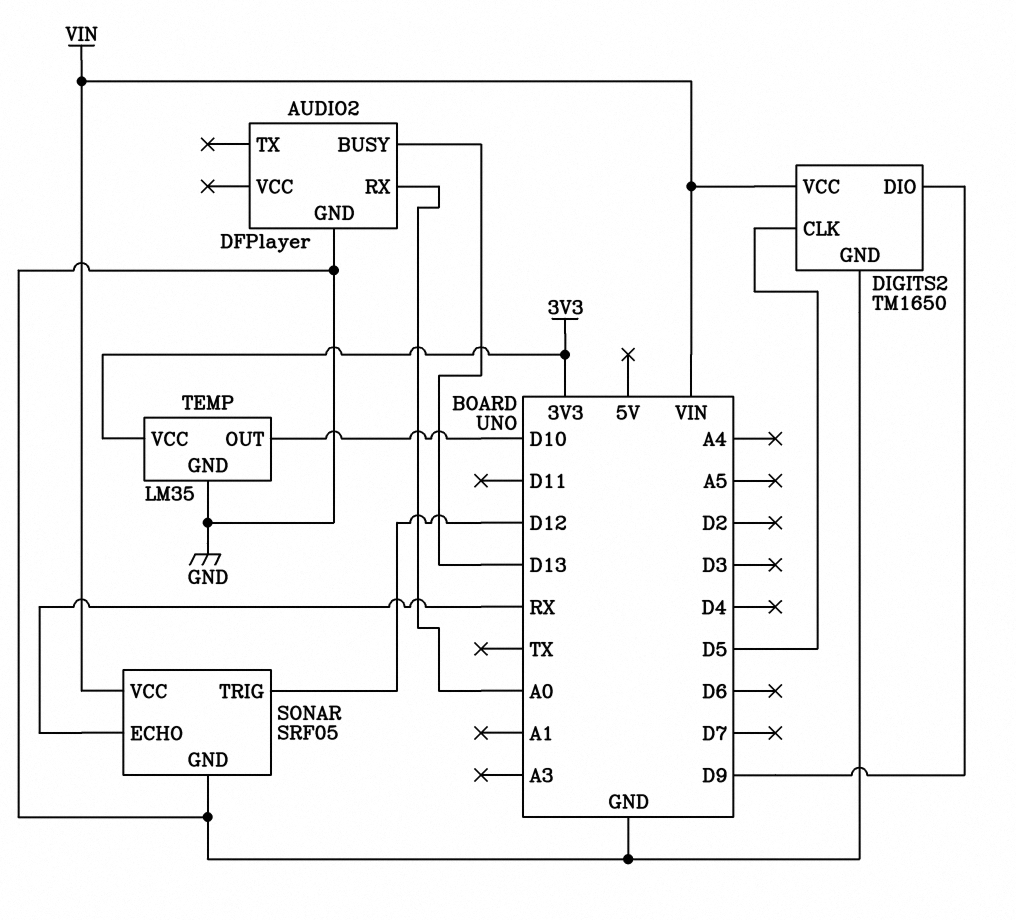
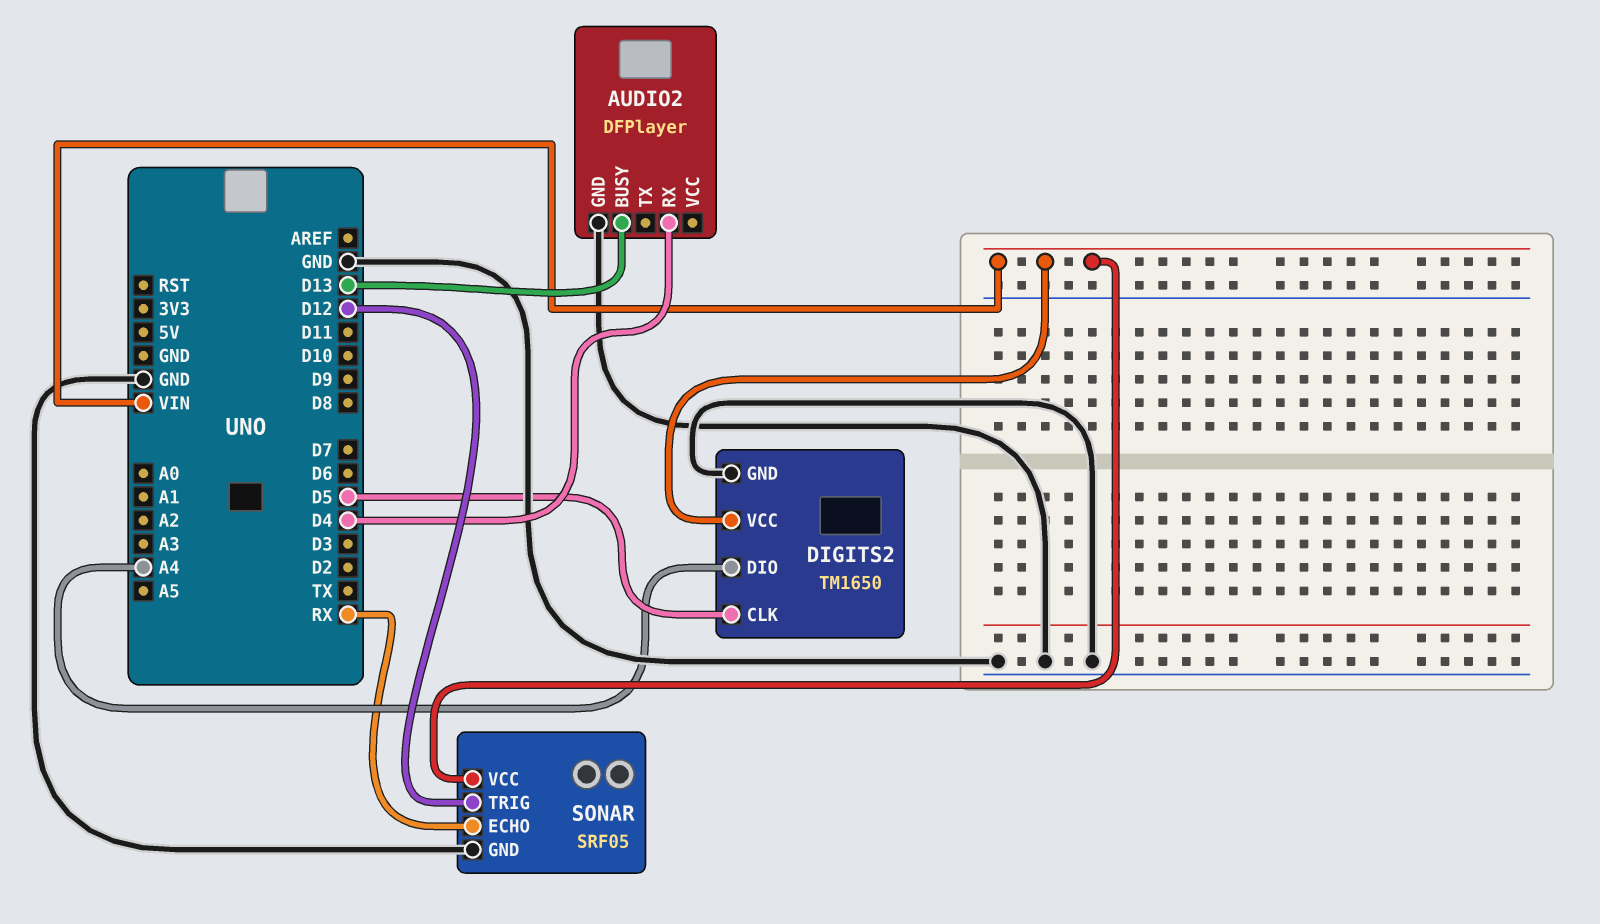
AUDIO2 pin RX: A0 -> D4
DIGITS2 pin DIO: D9 -> A4
TEMP: LM35 -> none
TEMP pin GND: GND -> none
TEMP pin OUT: D10 -> none
TEMP pin VCC: 3V3 -> none

